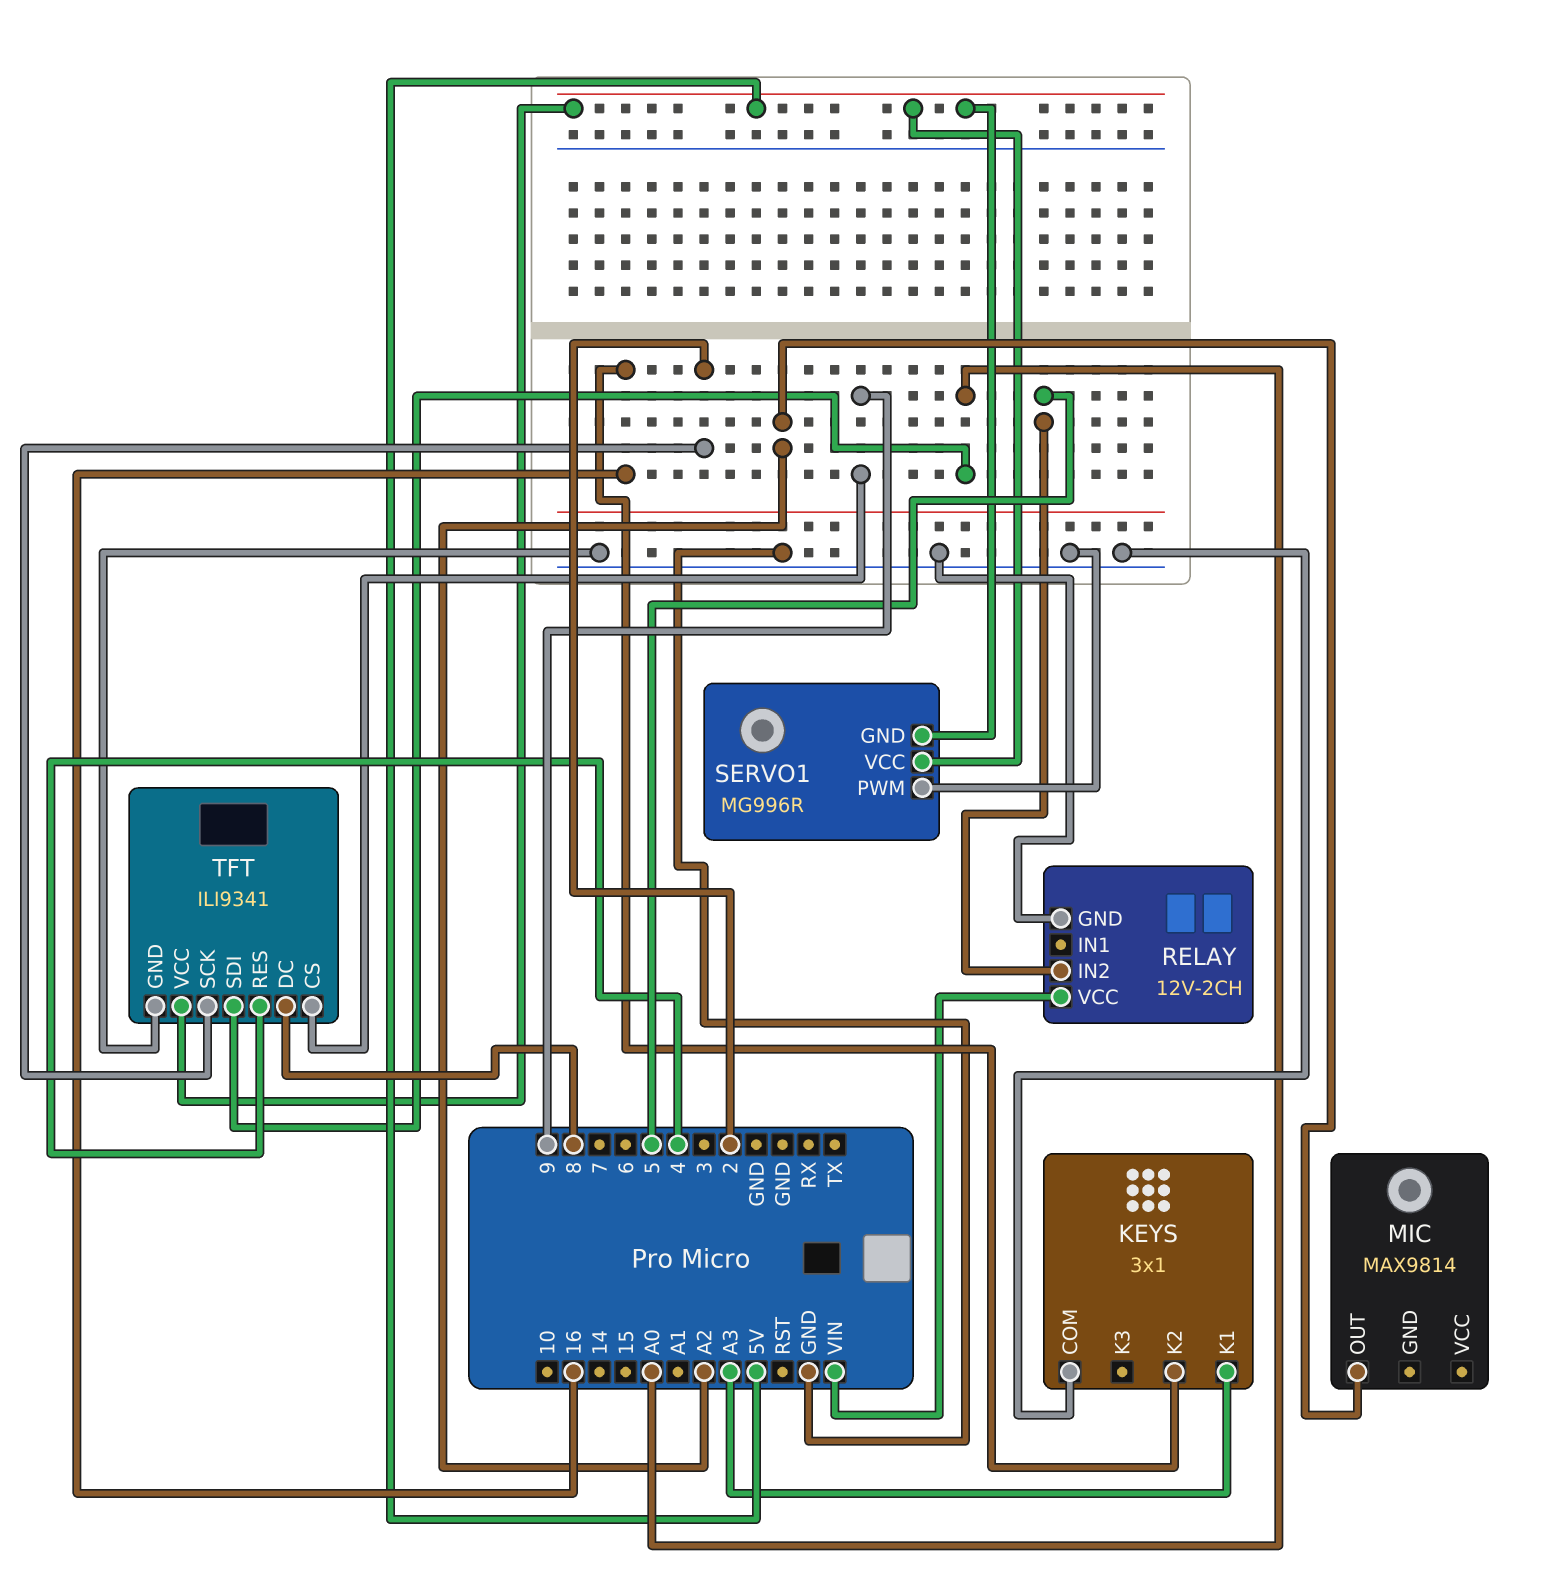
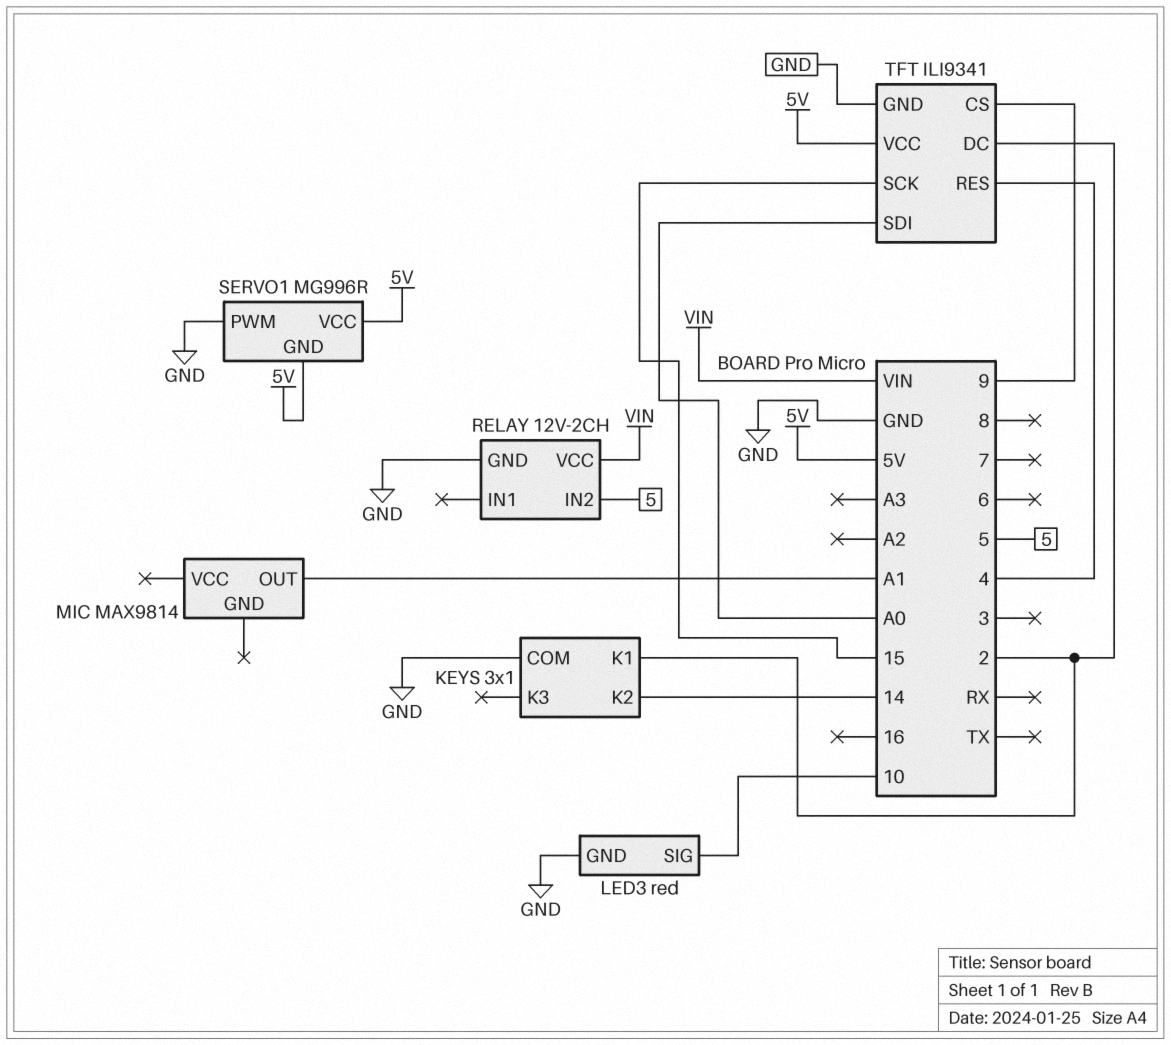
KEYS pin K1: A3 -> 2
KEYS pin K2: 16 -> 14
LED3: none -> red
LED3 pin GND: none -> GND
LED3 pin SIG: none -> 10
MIC pin OUT: A2 -> A1
TFT pin DC: 8 -> 2
TFT pin SCK: 2 -> 15

